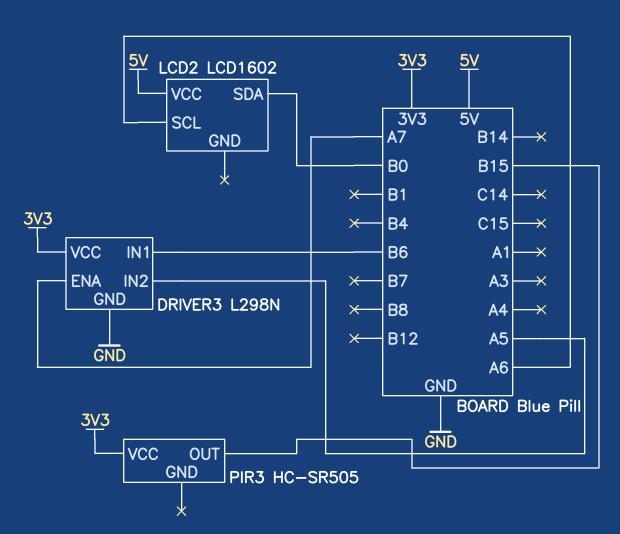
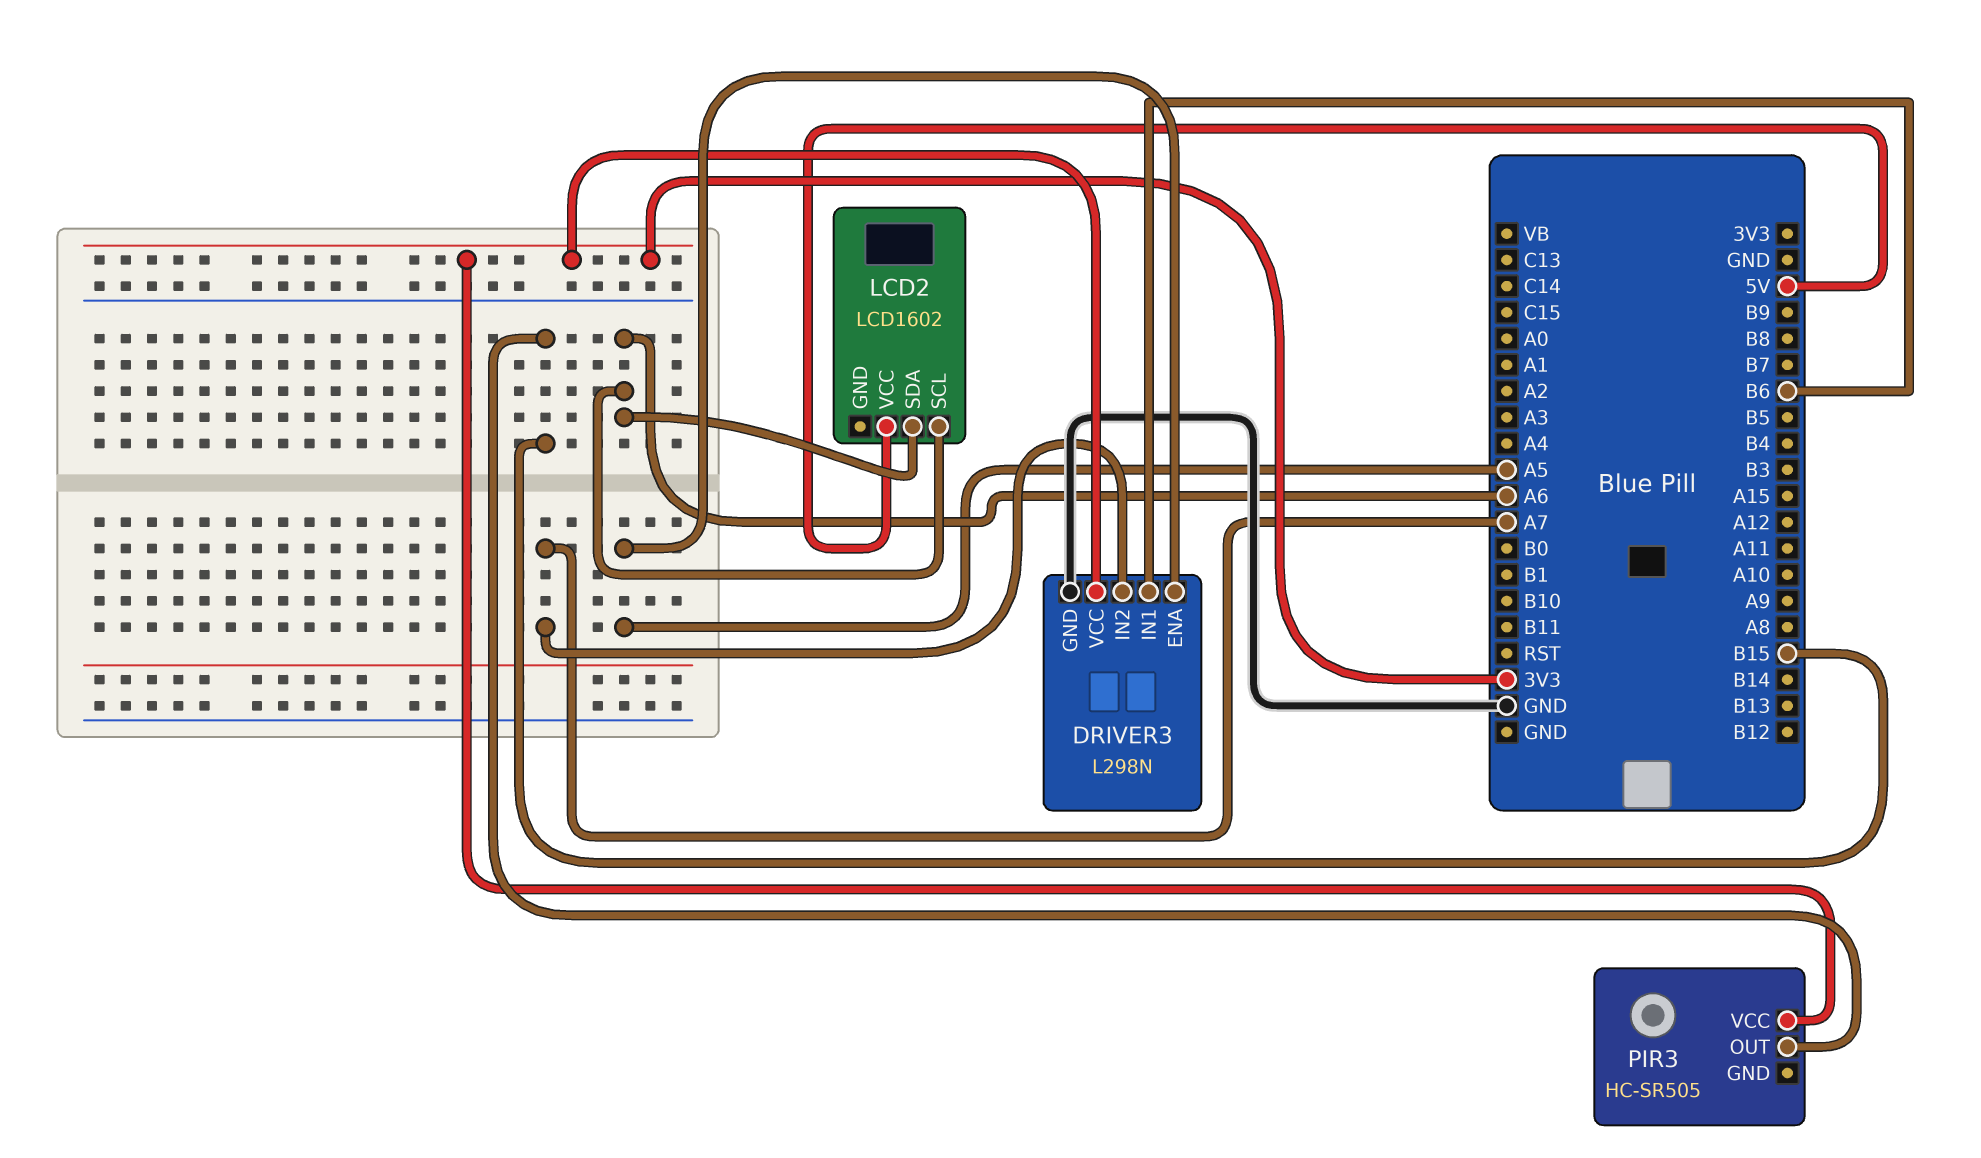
DRIVER3 pin ENA: A7 -> A5
DRIVER3 pin IN2: A5 -> A7
LCD2 pin SDA: B0 -> A6

